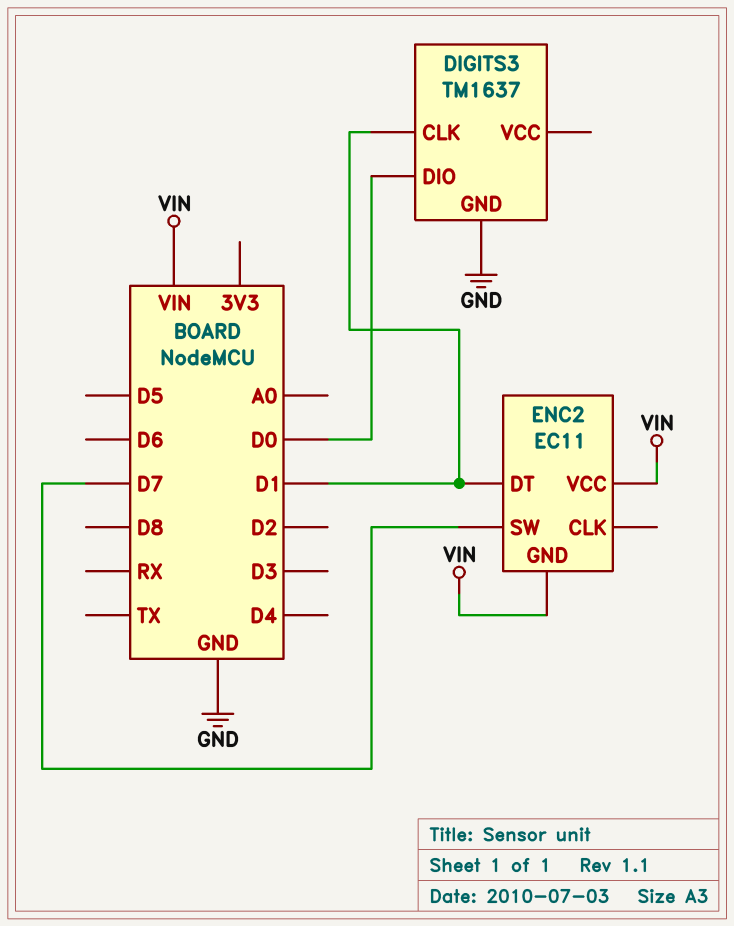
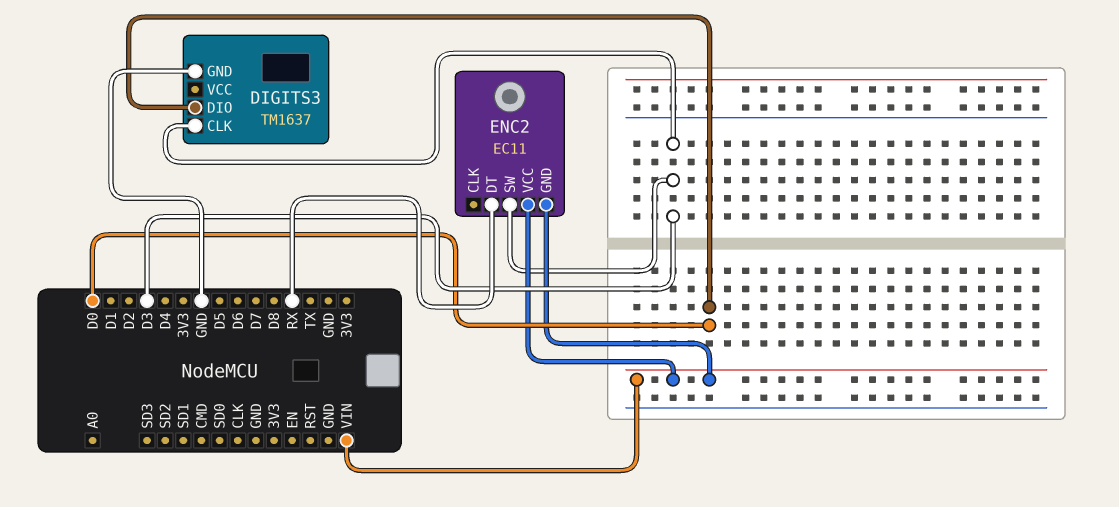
DIGITS3 pin CLK: D1 -> D3
ENC2 pin DT: D1 -> RX
ENC2 pin SW: D7 -> D3

